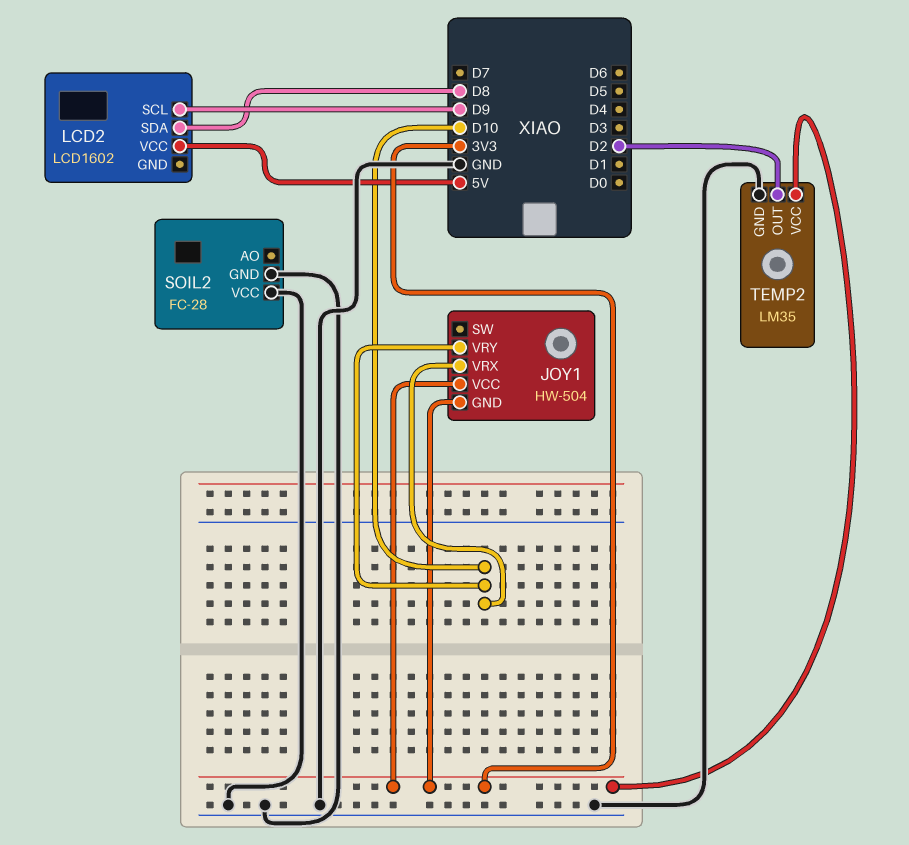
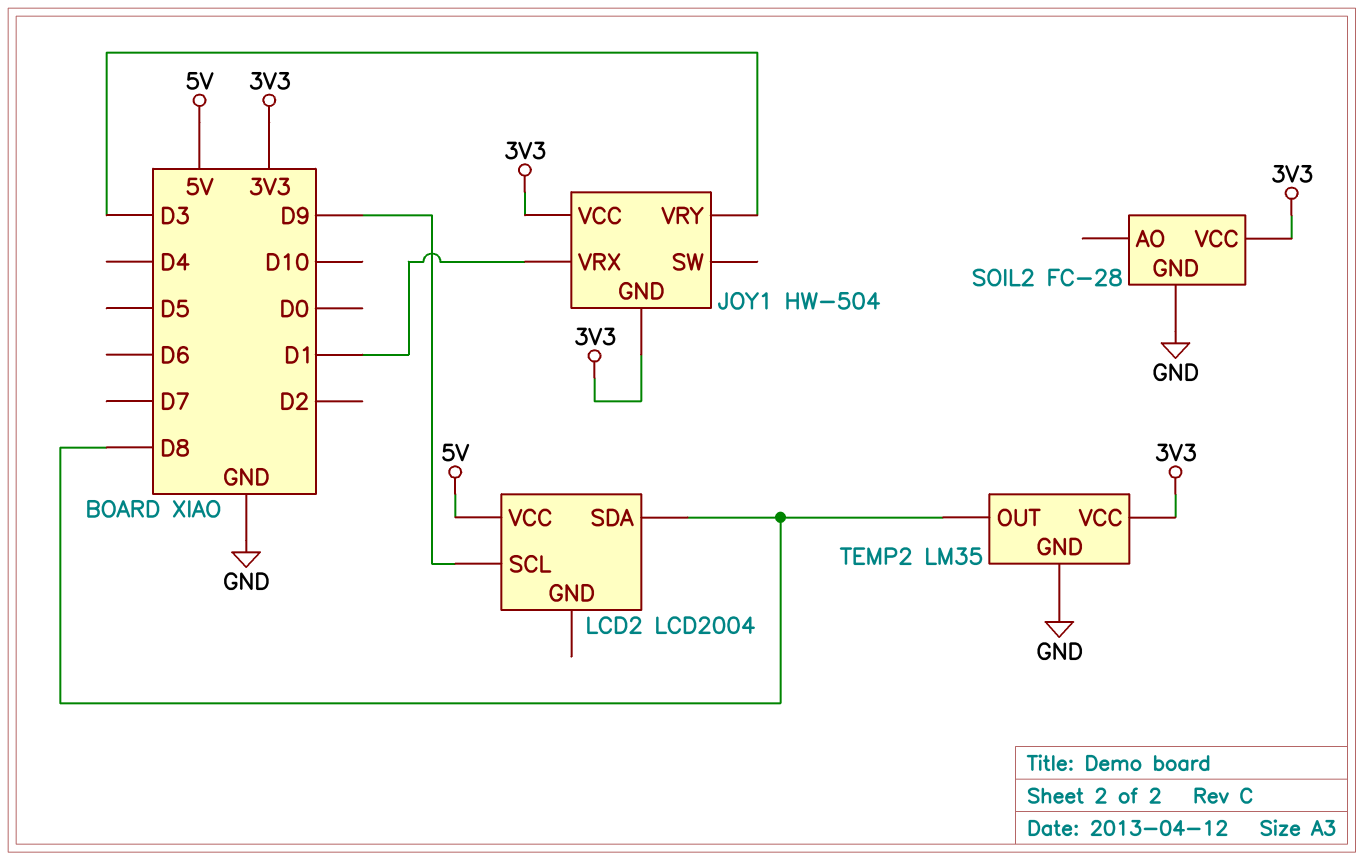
JOY1 pin VRX: D10 -> D1
JOY1 pin VRY: D10 -> D3
LCD2: LCD1602 -> LCD2004
SOIL2 pin VCC: GND -> 3V3
TEMP2 pin OUT: D2 -> D8

